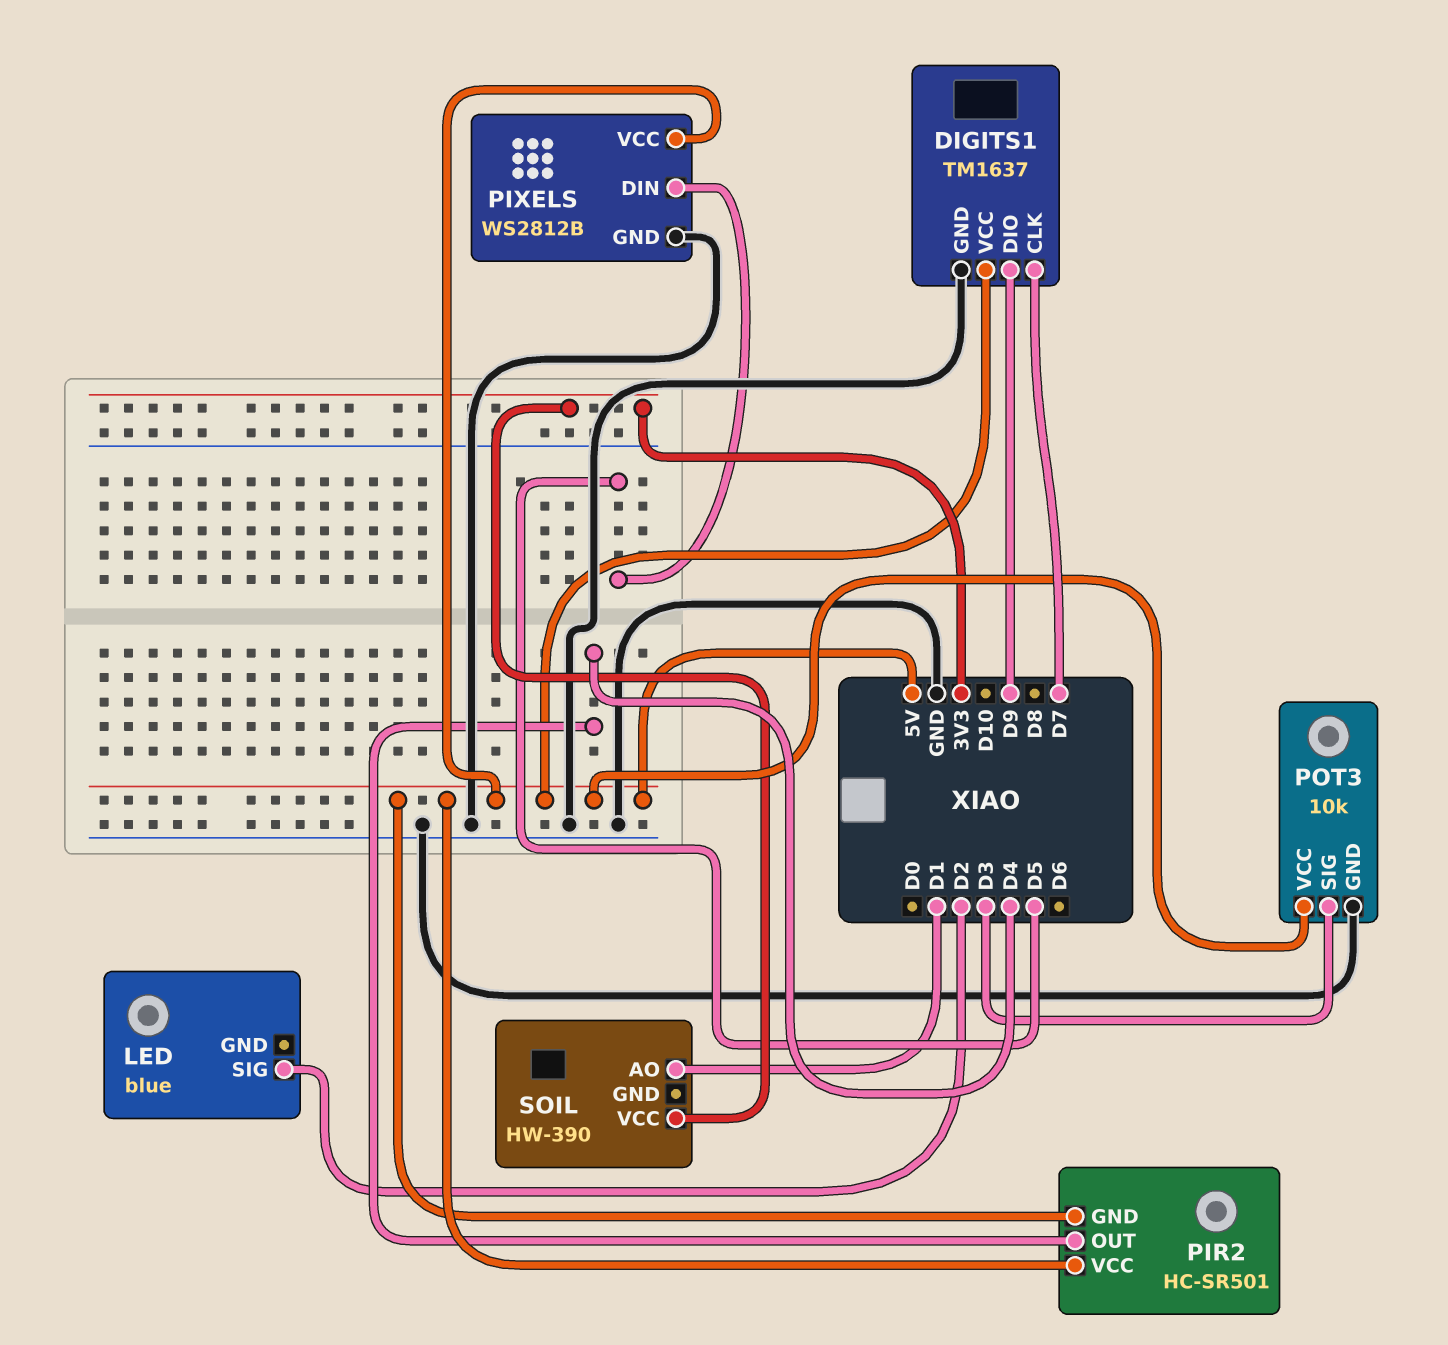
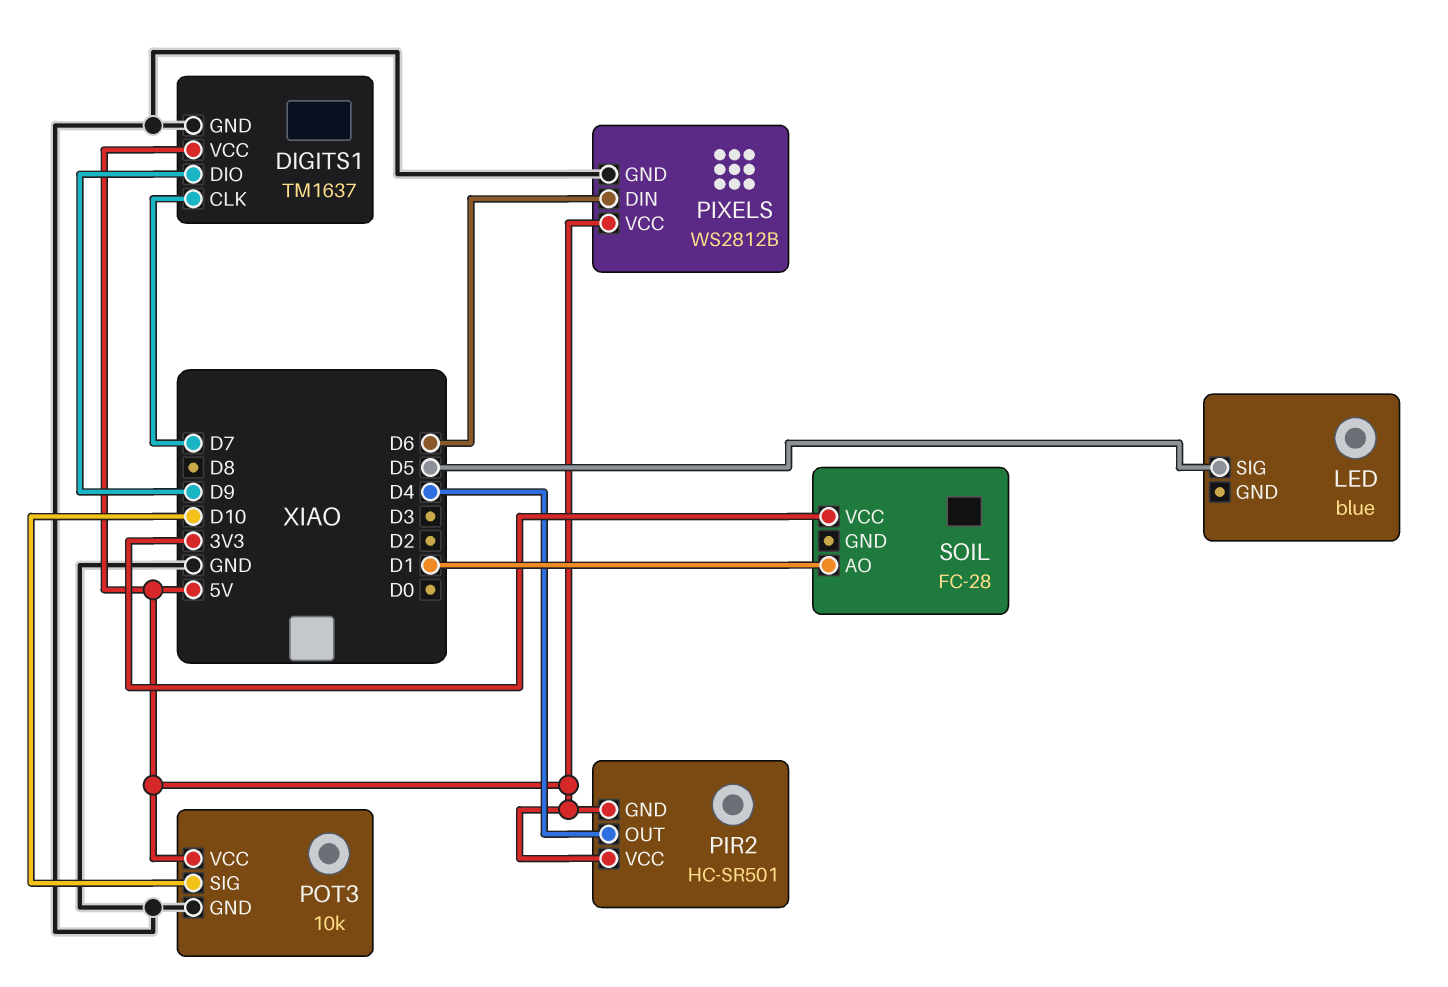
LED pin SIG: D2 -> D5
PIXELS pin DIN: D5 -> D6
POT3 pin SIG: D3 -> D10
SOIL: HW-390 -> FC-28

